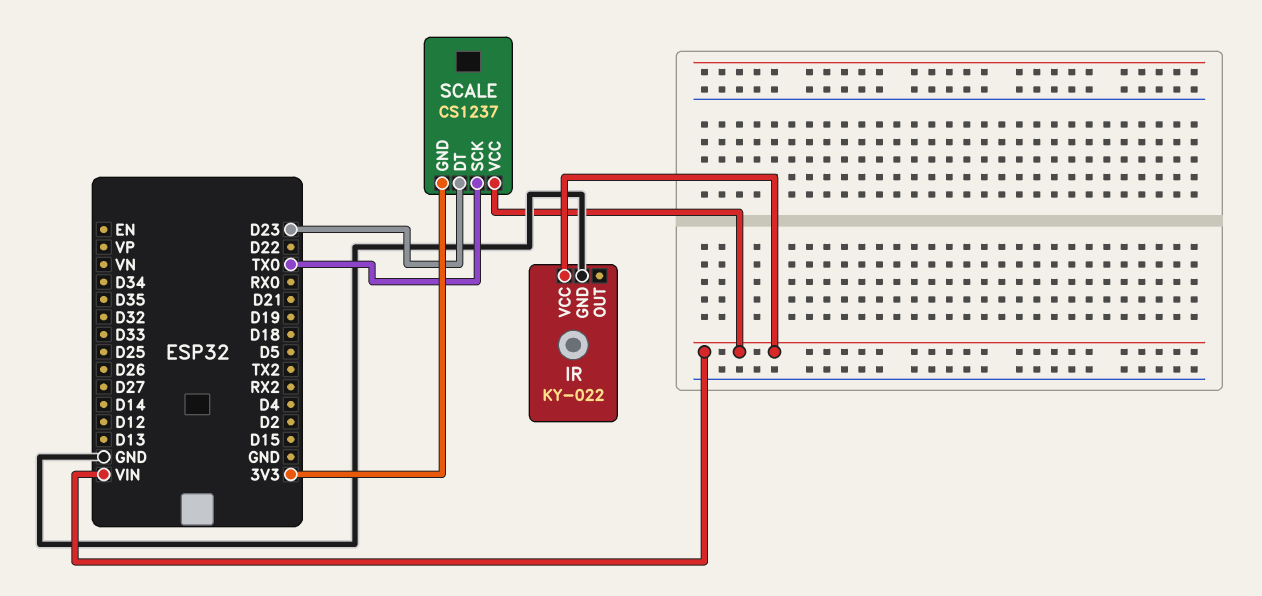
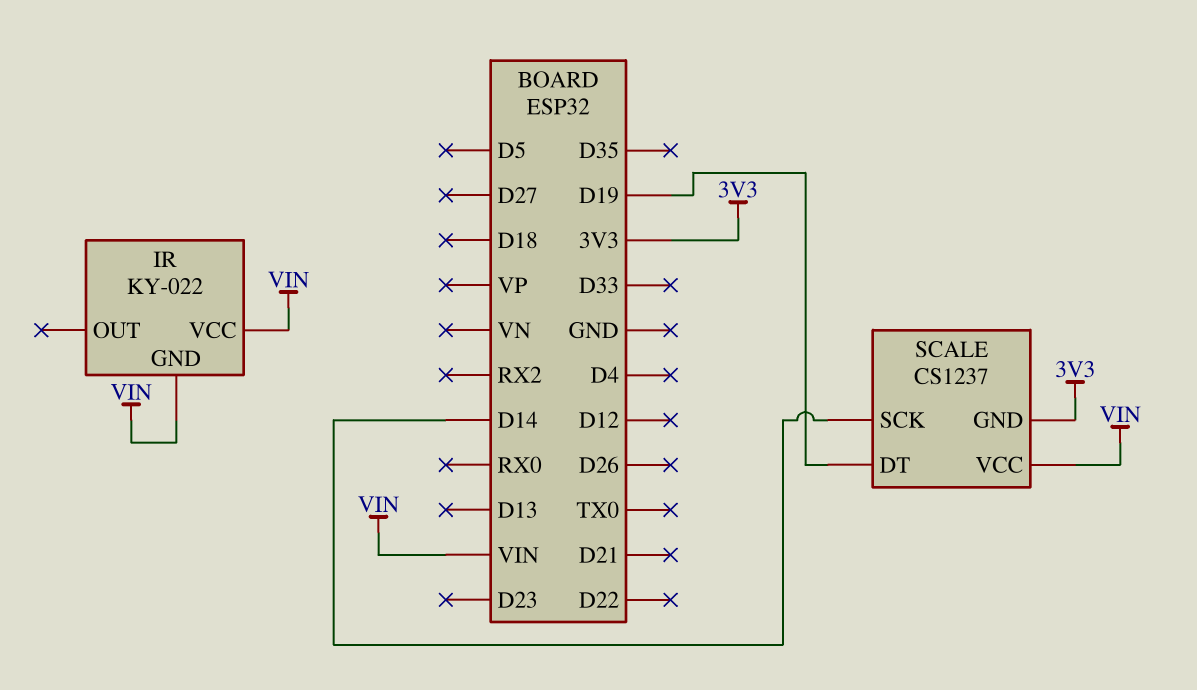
IR pin GND: GND -> VIN
SCALE pin DT: D23 -> D19
SCALE pin SCK: TX0 -> D14

